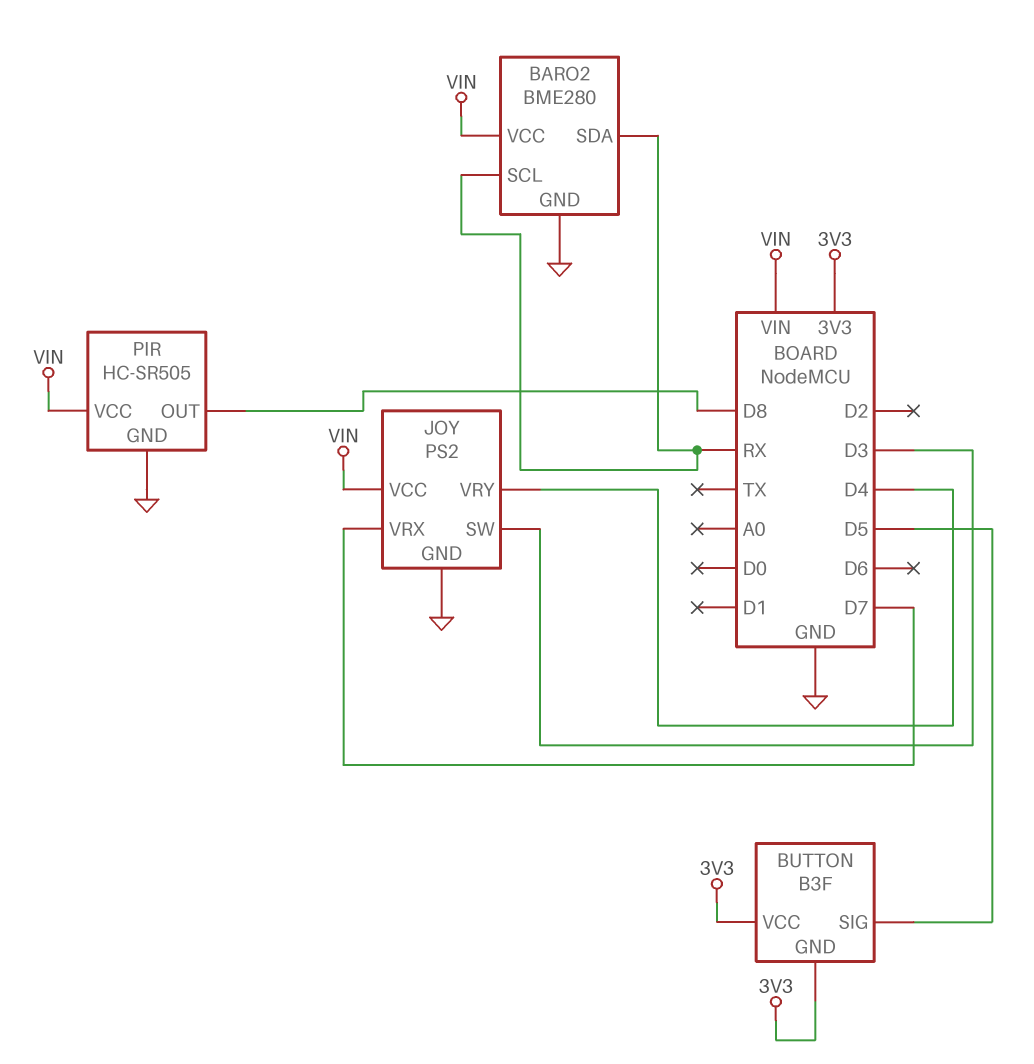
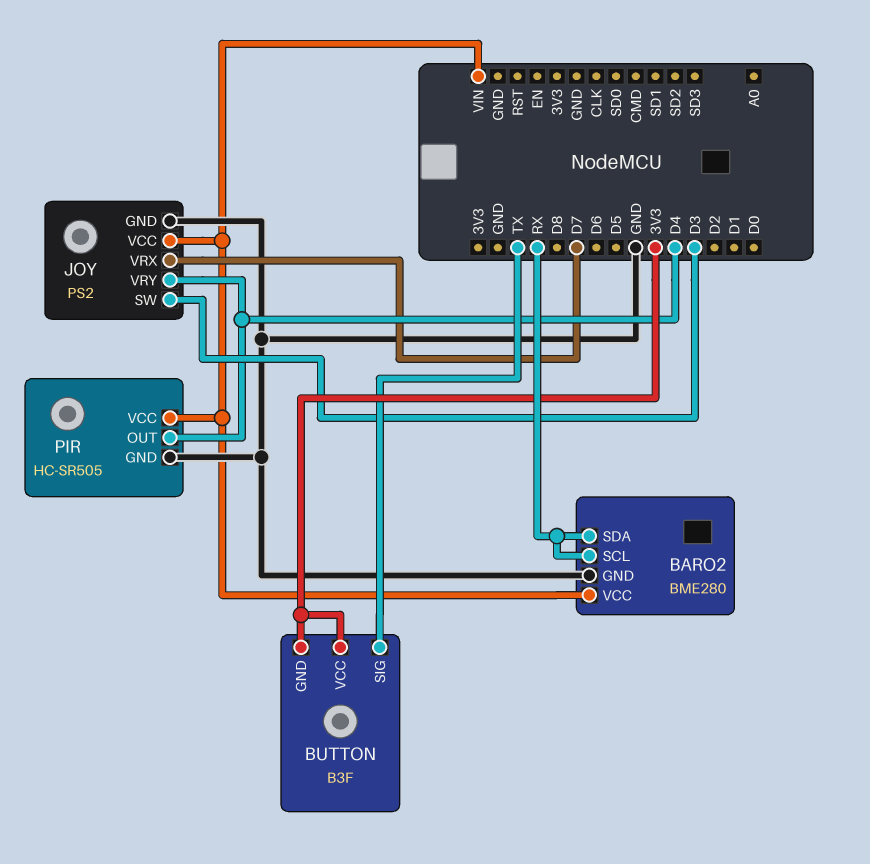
BUTTON pin SIG: D5 -> TX
PIR pin OUT: D8 -> D4

